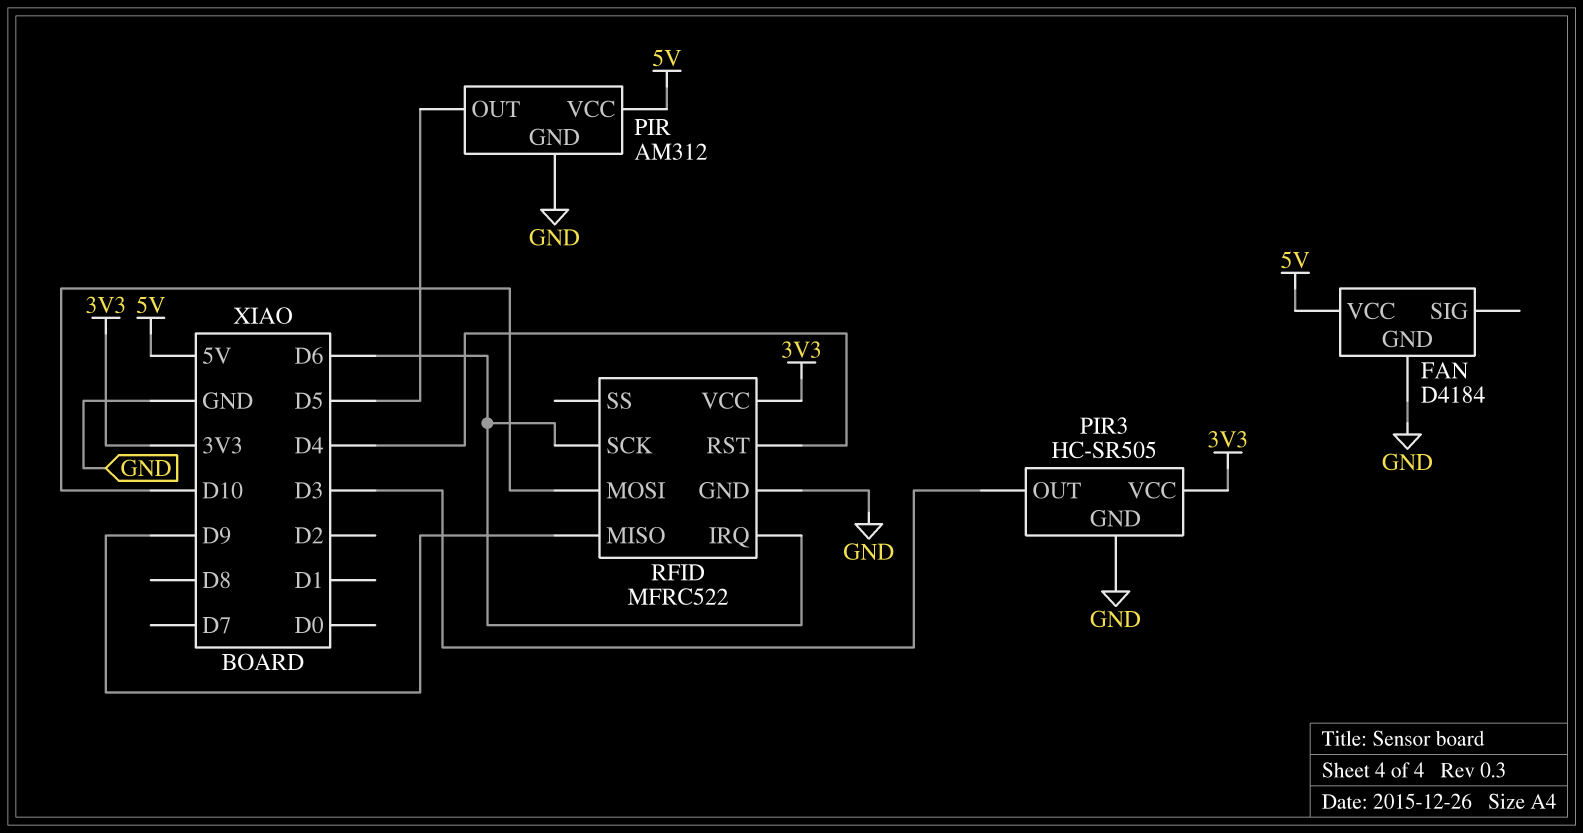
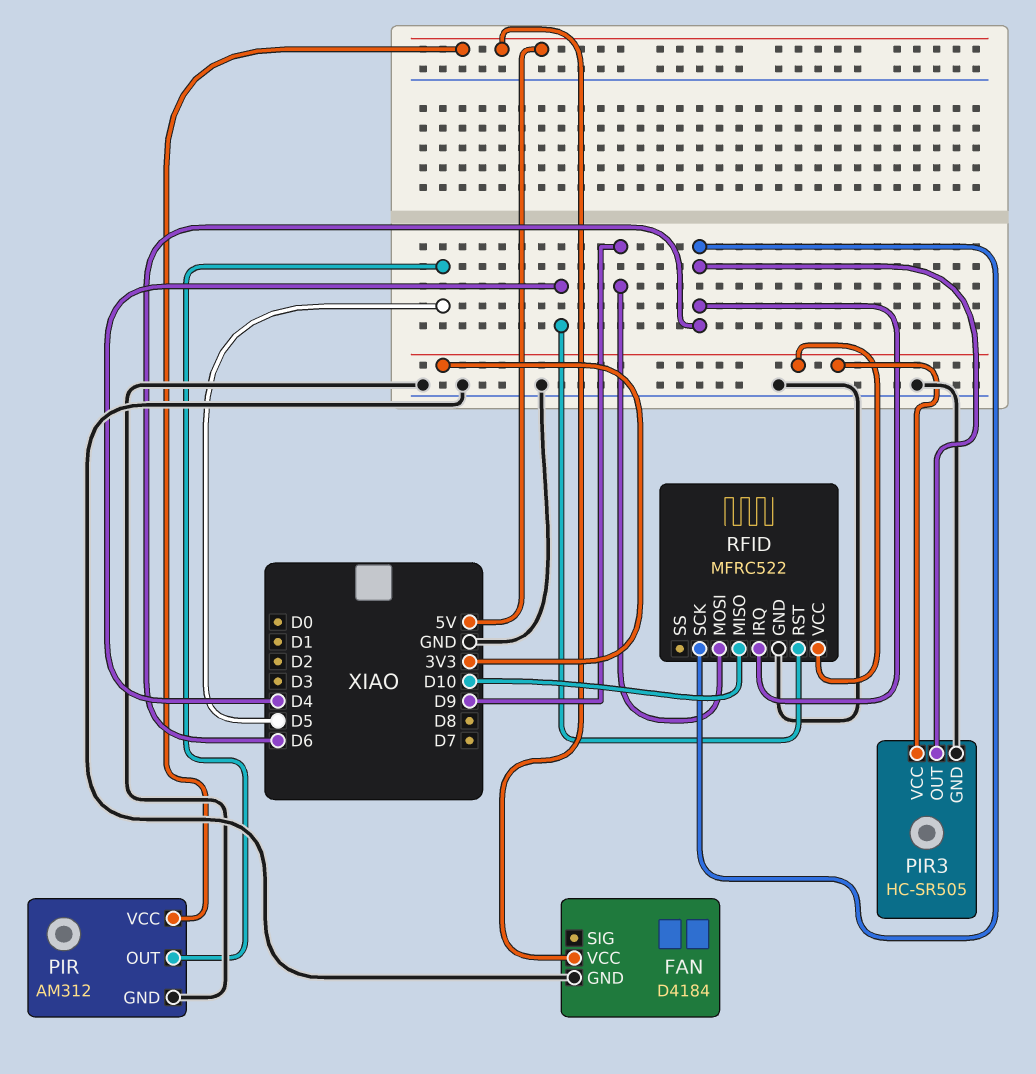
PIR3 pin OUT: D3 -> D6
RFID pin MISO: D9 -> D10
RFID pin MOSI: D10 -> D9

